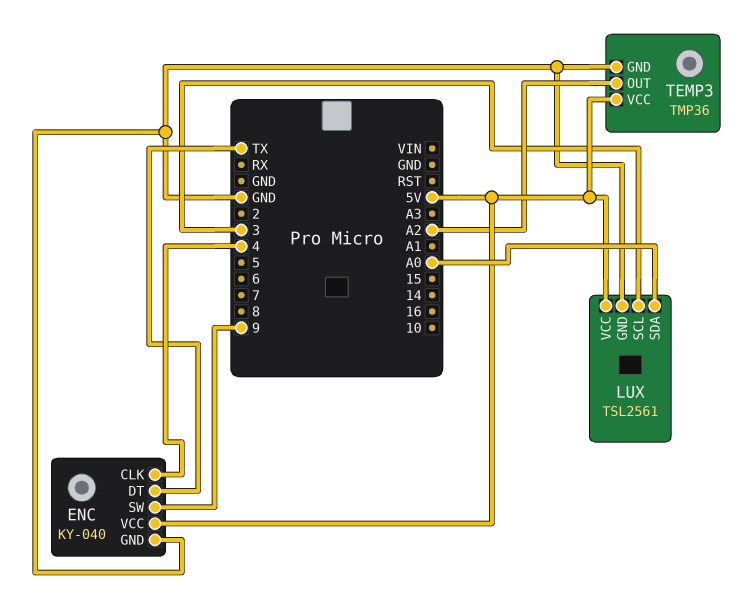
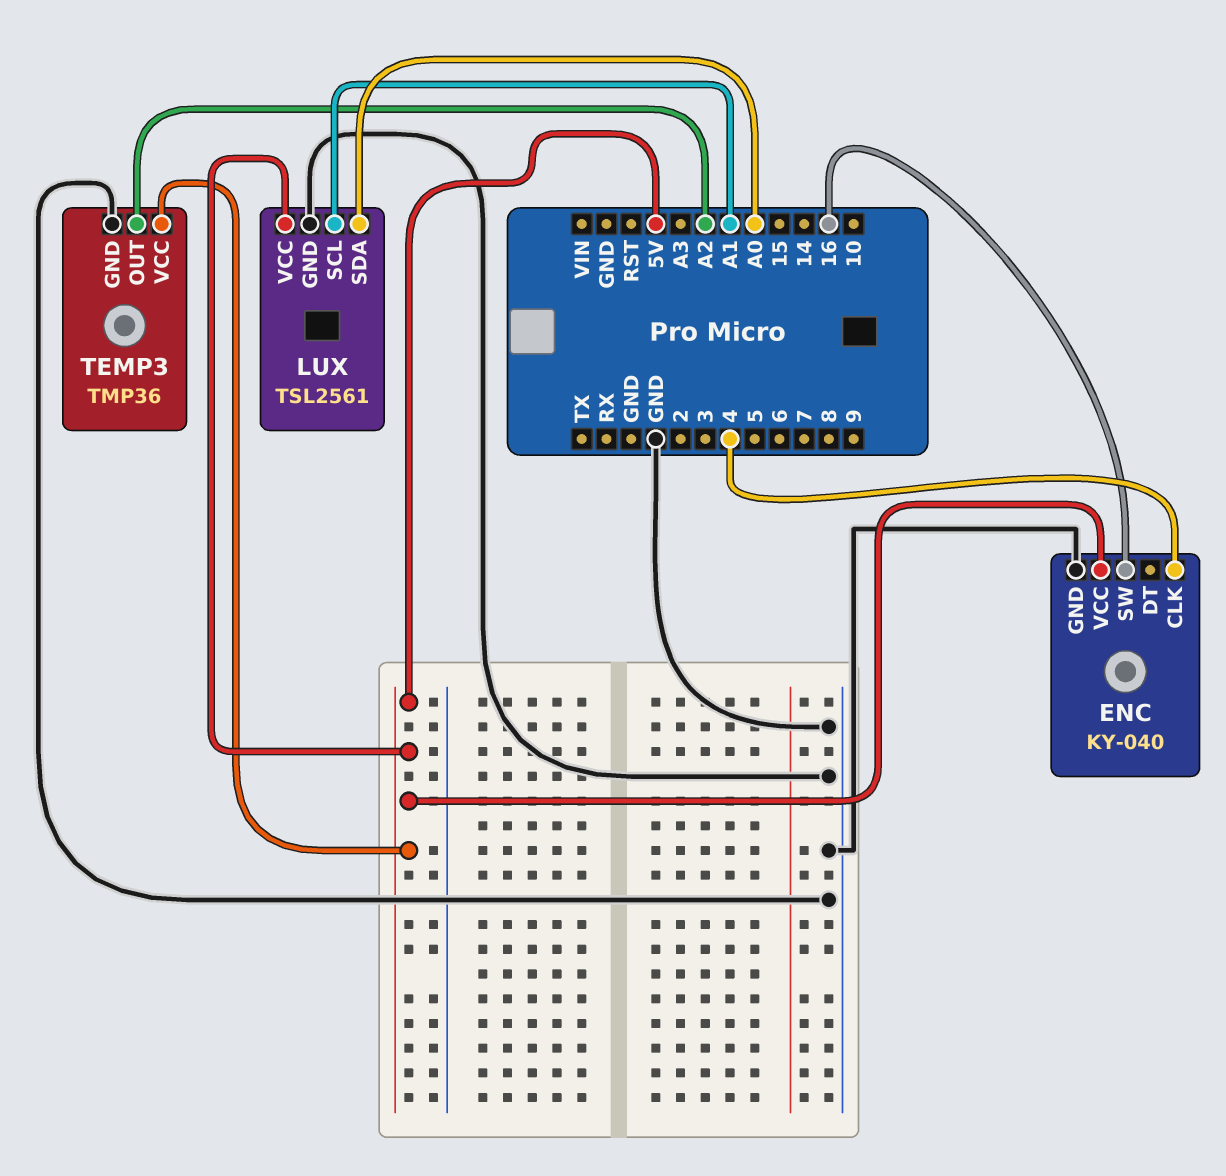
ENC pin DT: TX -> none
ENC pin SW: 9 -> 16
LUX pin SCL: 3 -> A1

